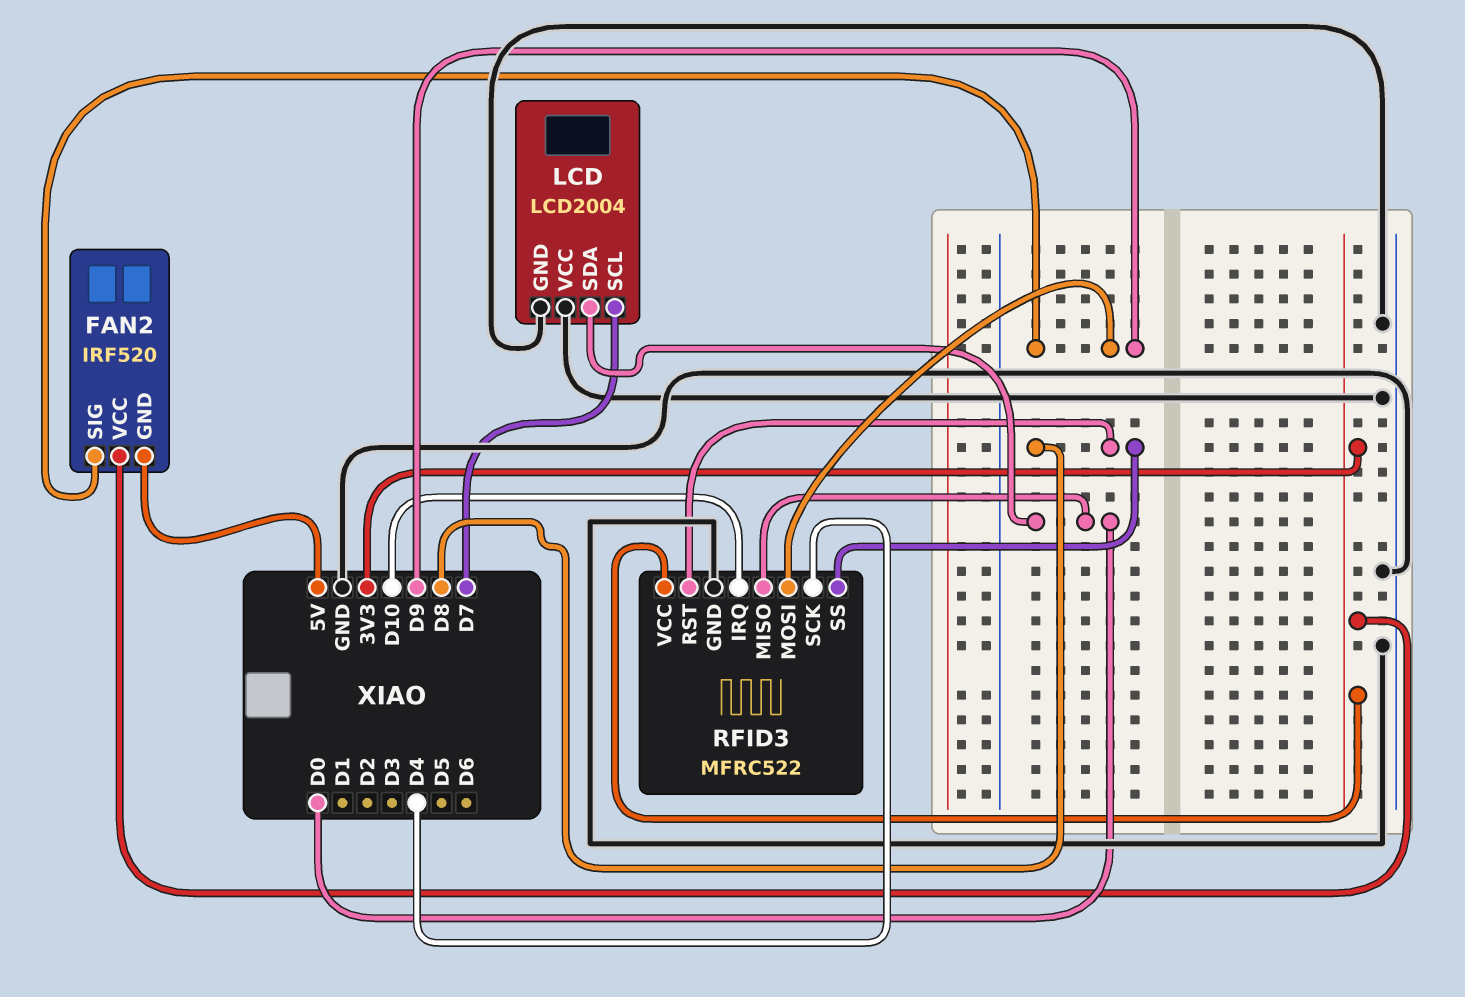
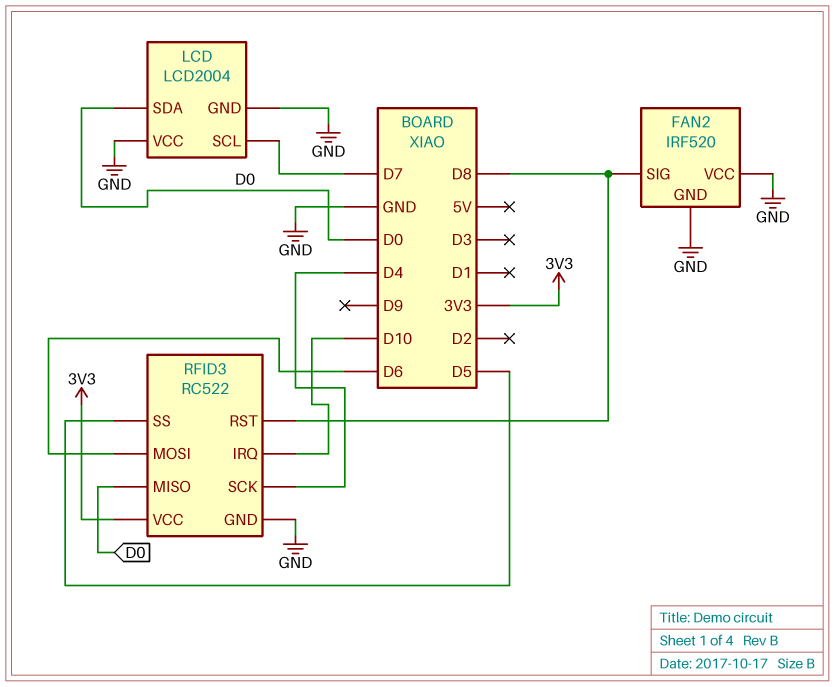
FAN2 pin GND: 5V -> GND
FAN2 pin SIG: D9 -> D8
FAN2 pin VCC: 3V3 -> GND
RFID3: MFRC522 -> RC522
RFID3 pin MOSI: D9 -> D6
RFID3 pin SS: D8 -> D5

